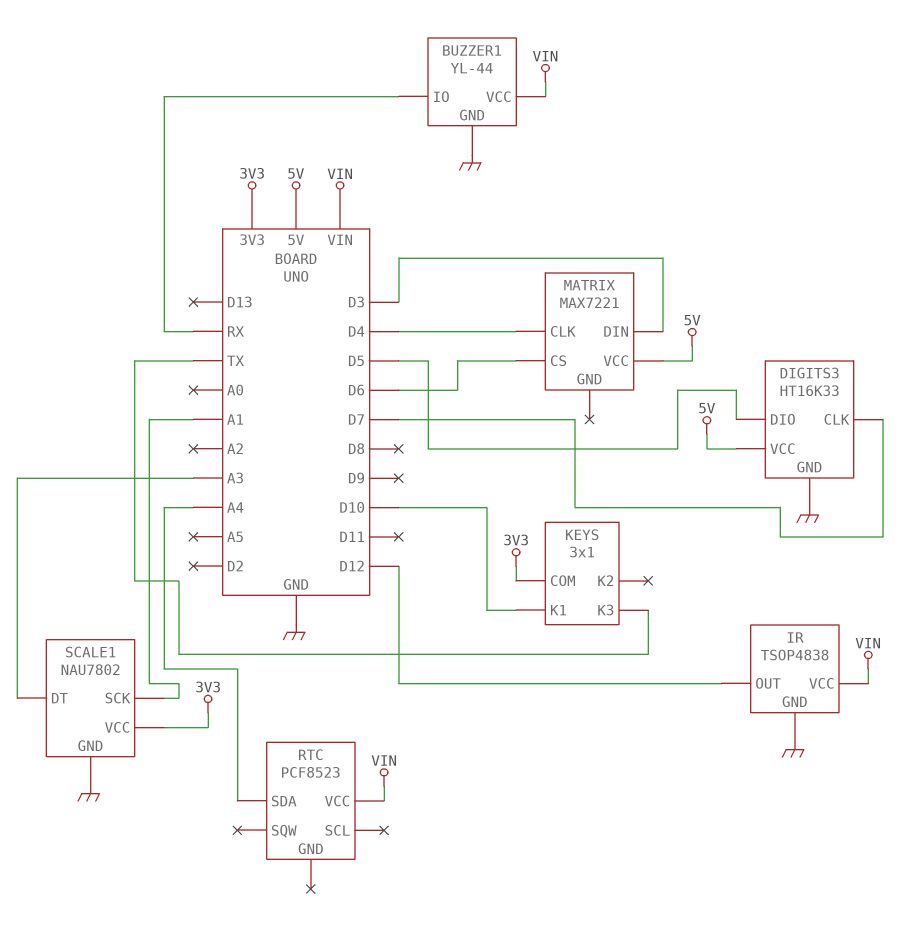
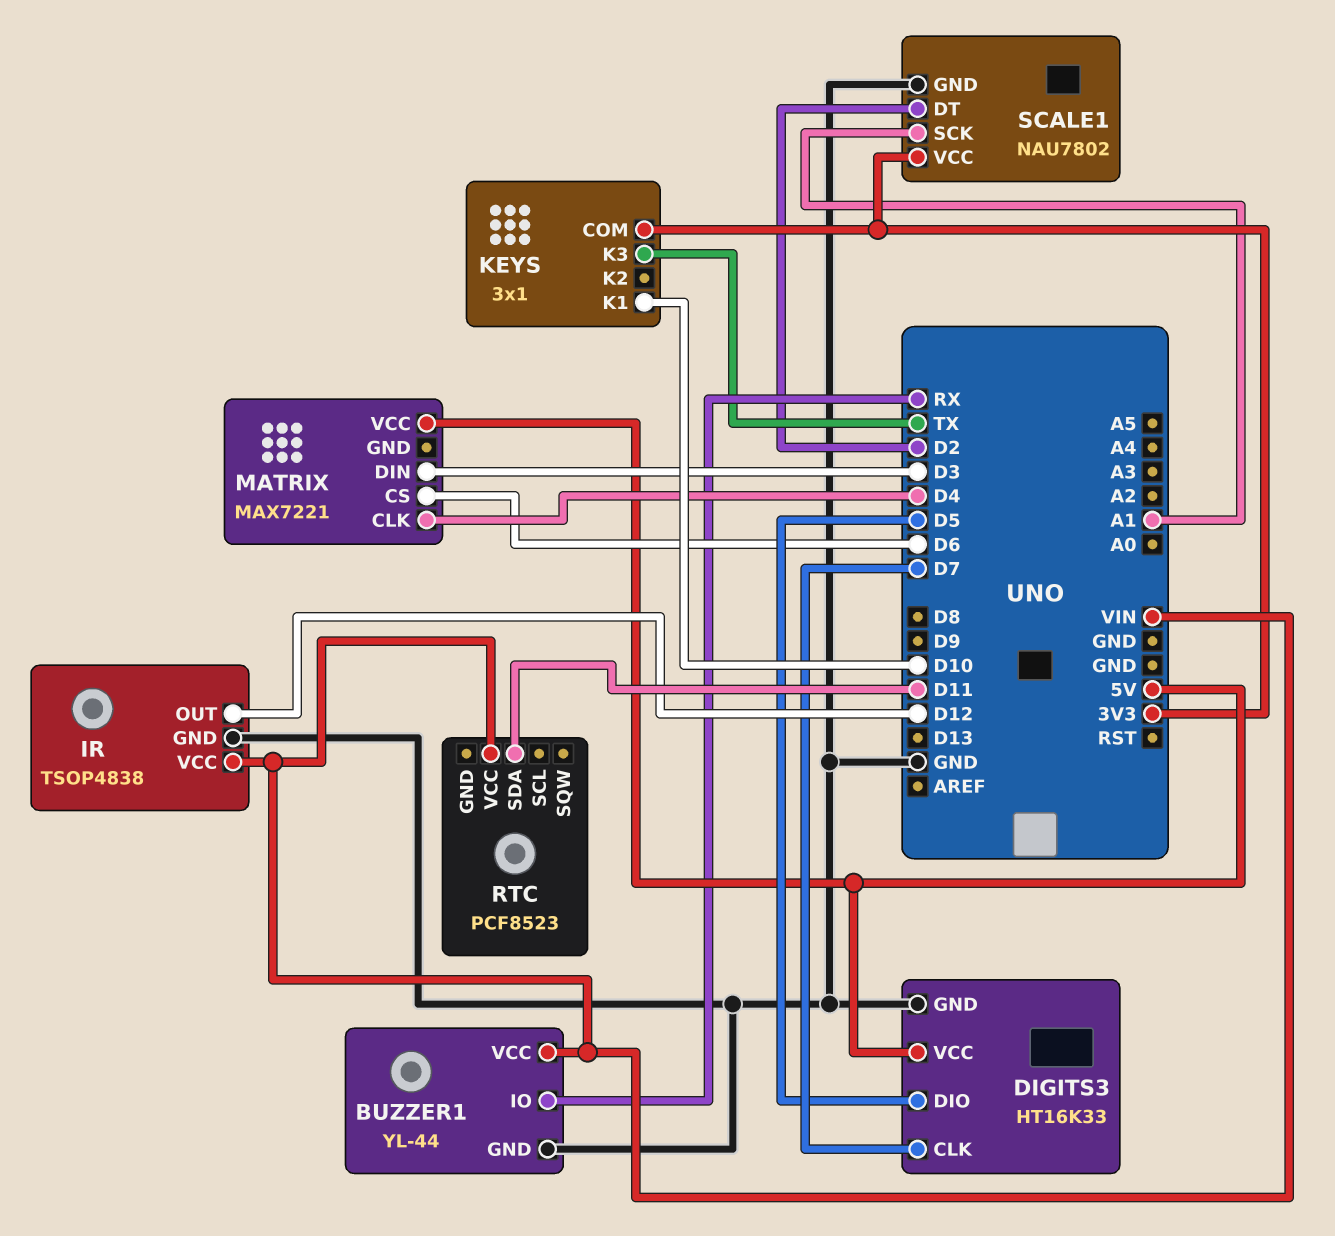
RTC pin SDA: A4 -> D11
SCALE1 pin DT: A3 -> D2

